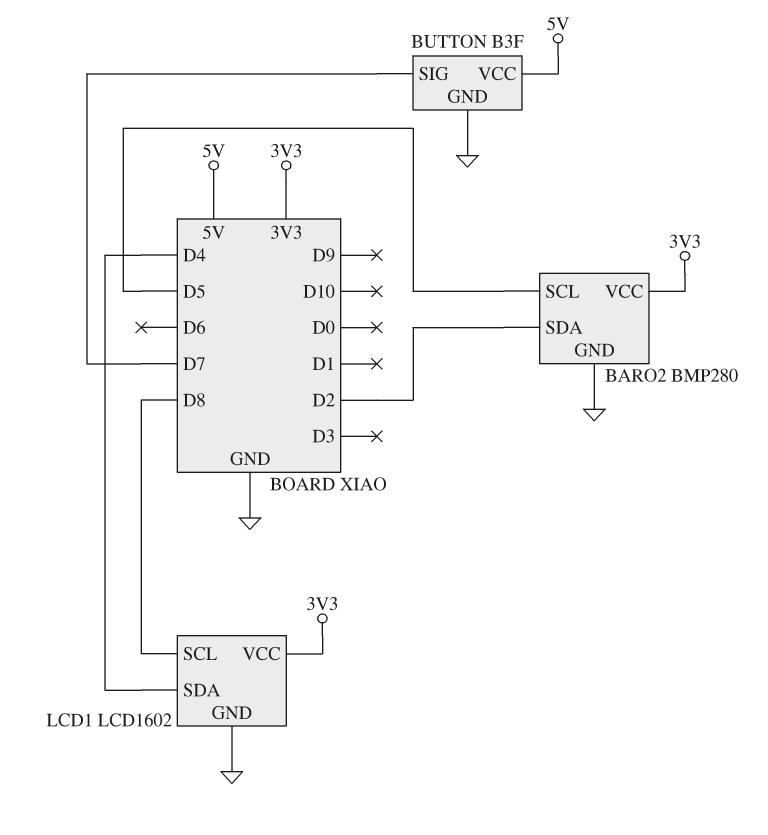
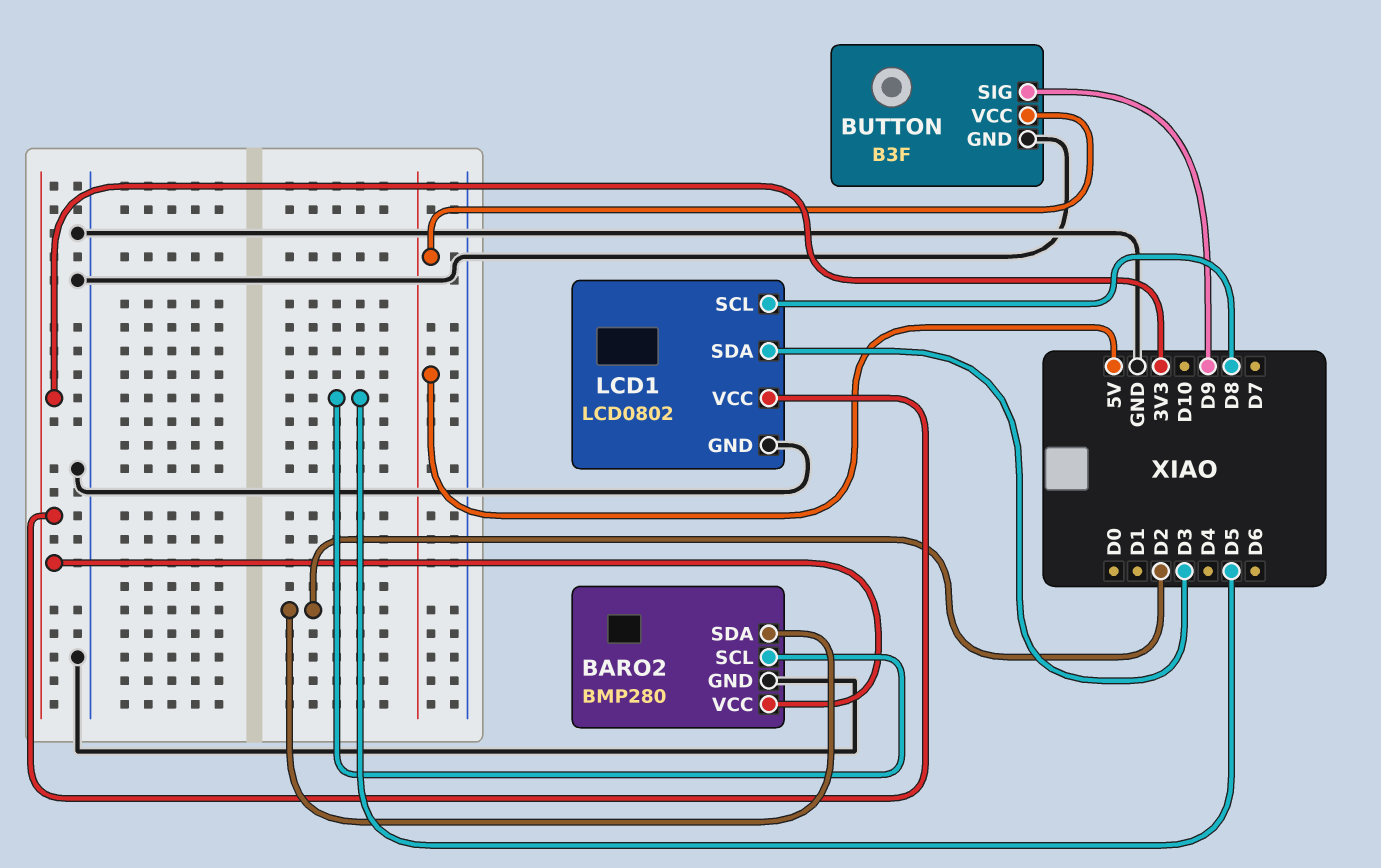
BUTTON pin SIG: D7 -> D9
LCD1: LCD1602 -> LCD0802
LCD1 pin SDA: D4 -> D3

